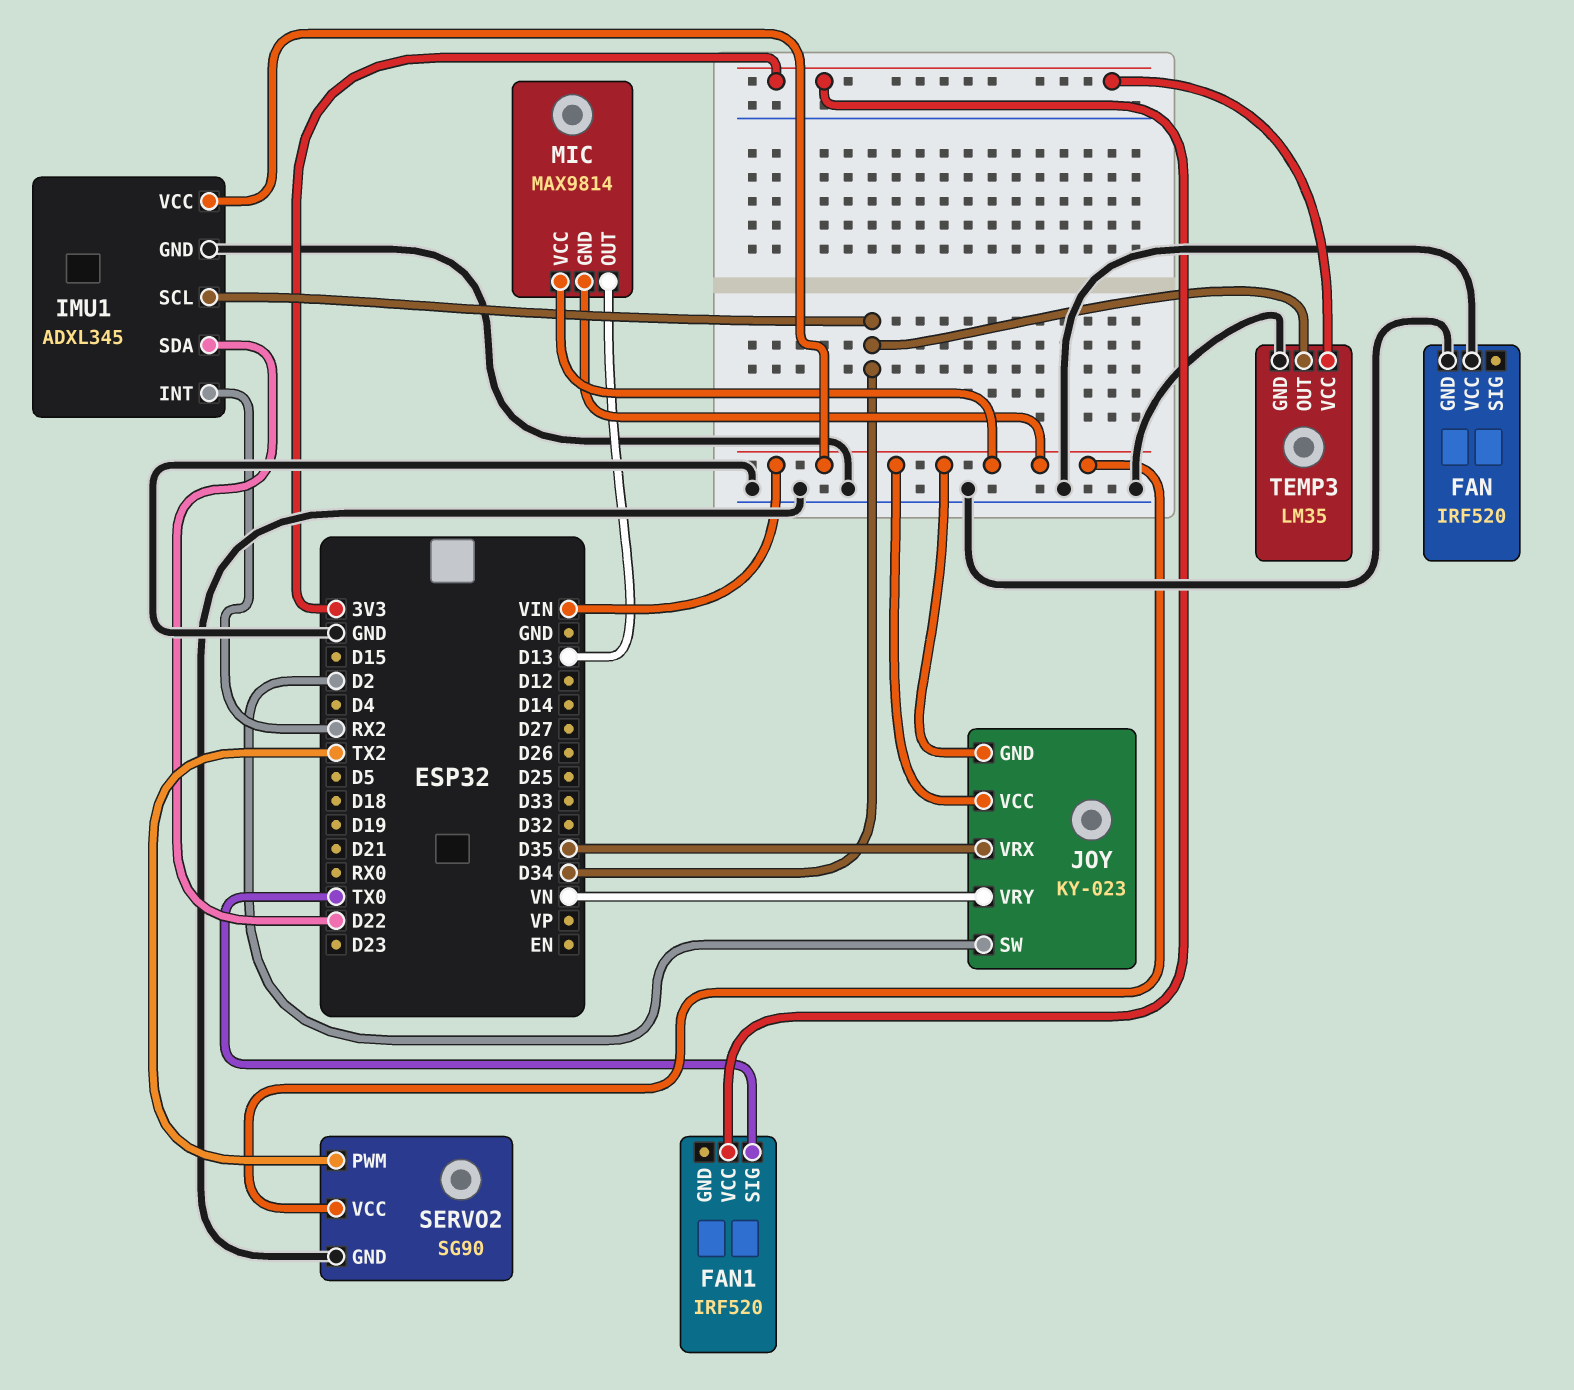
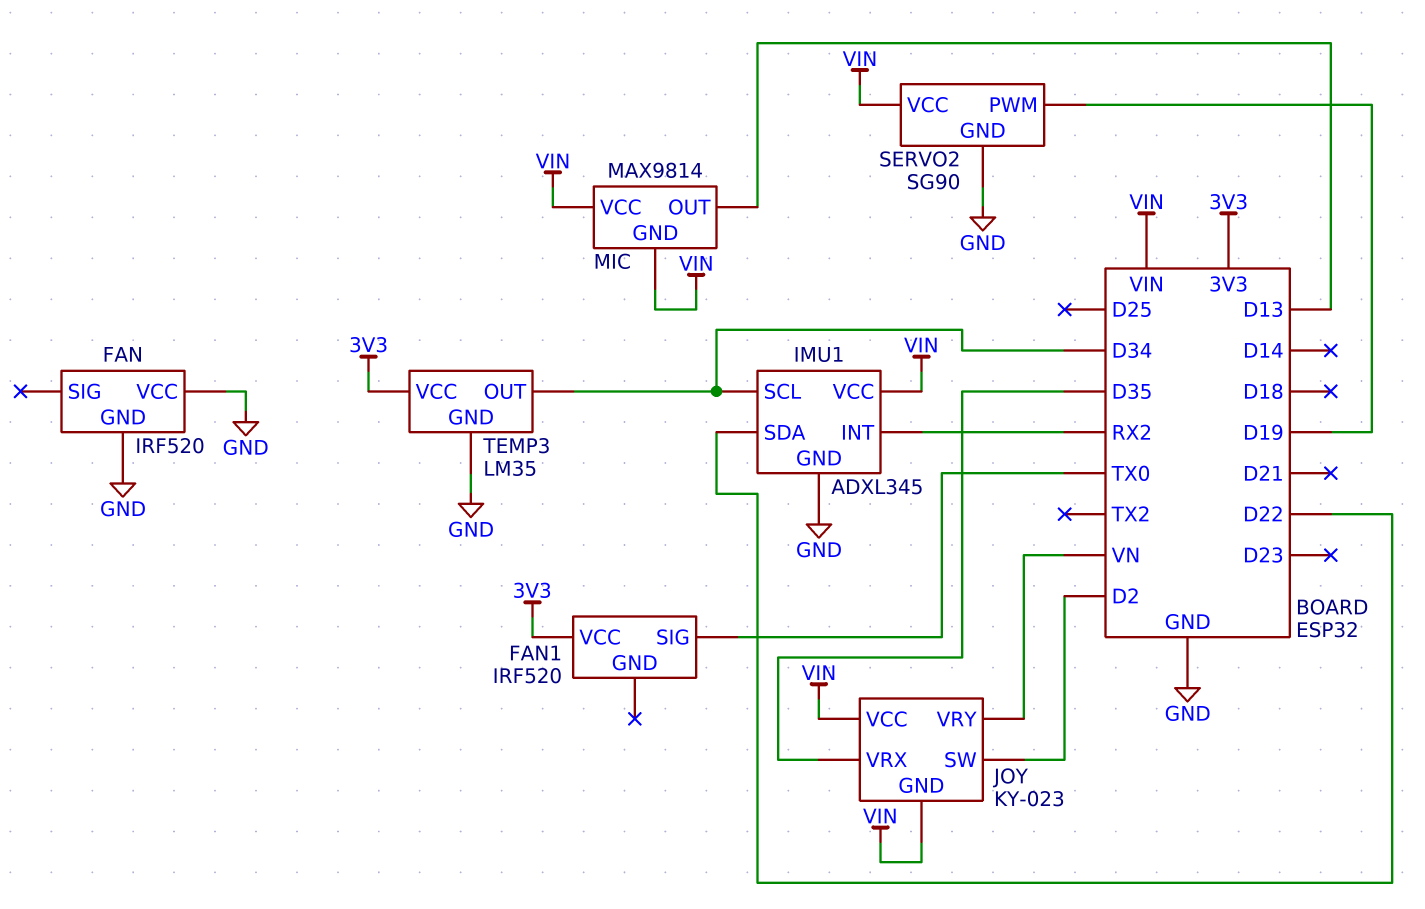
SERVO2 pin PWM: TX2 -> D19

